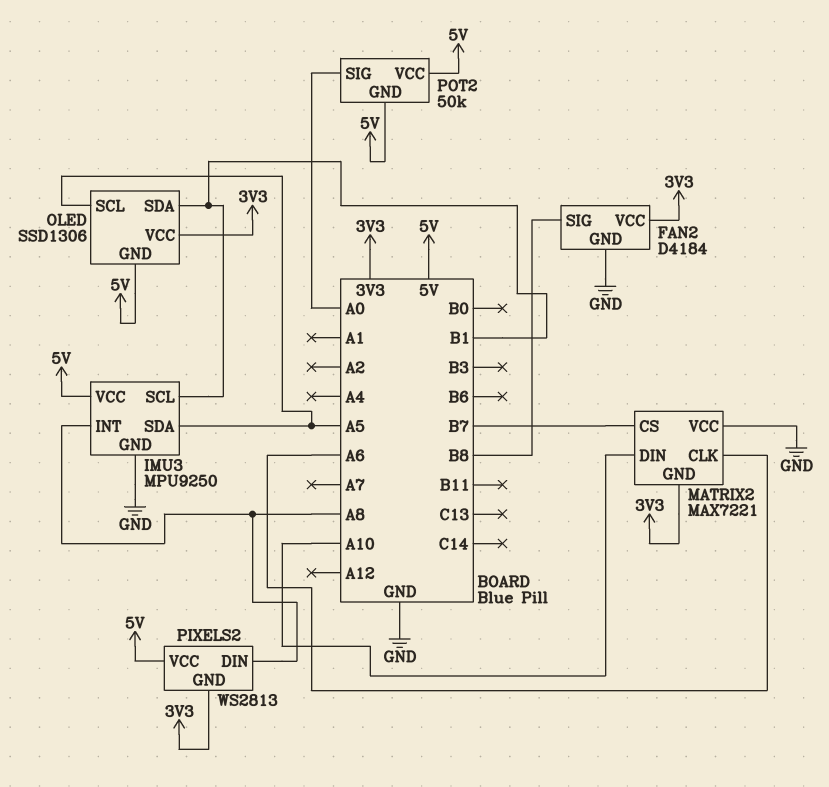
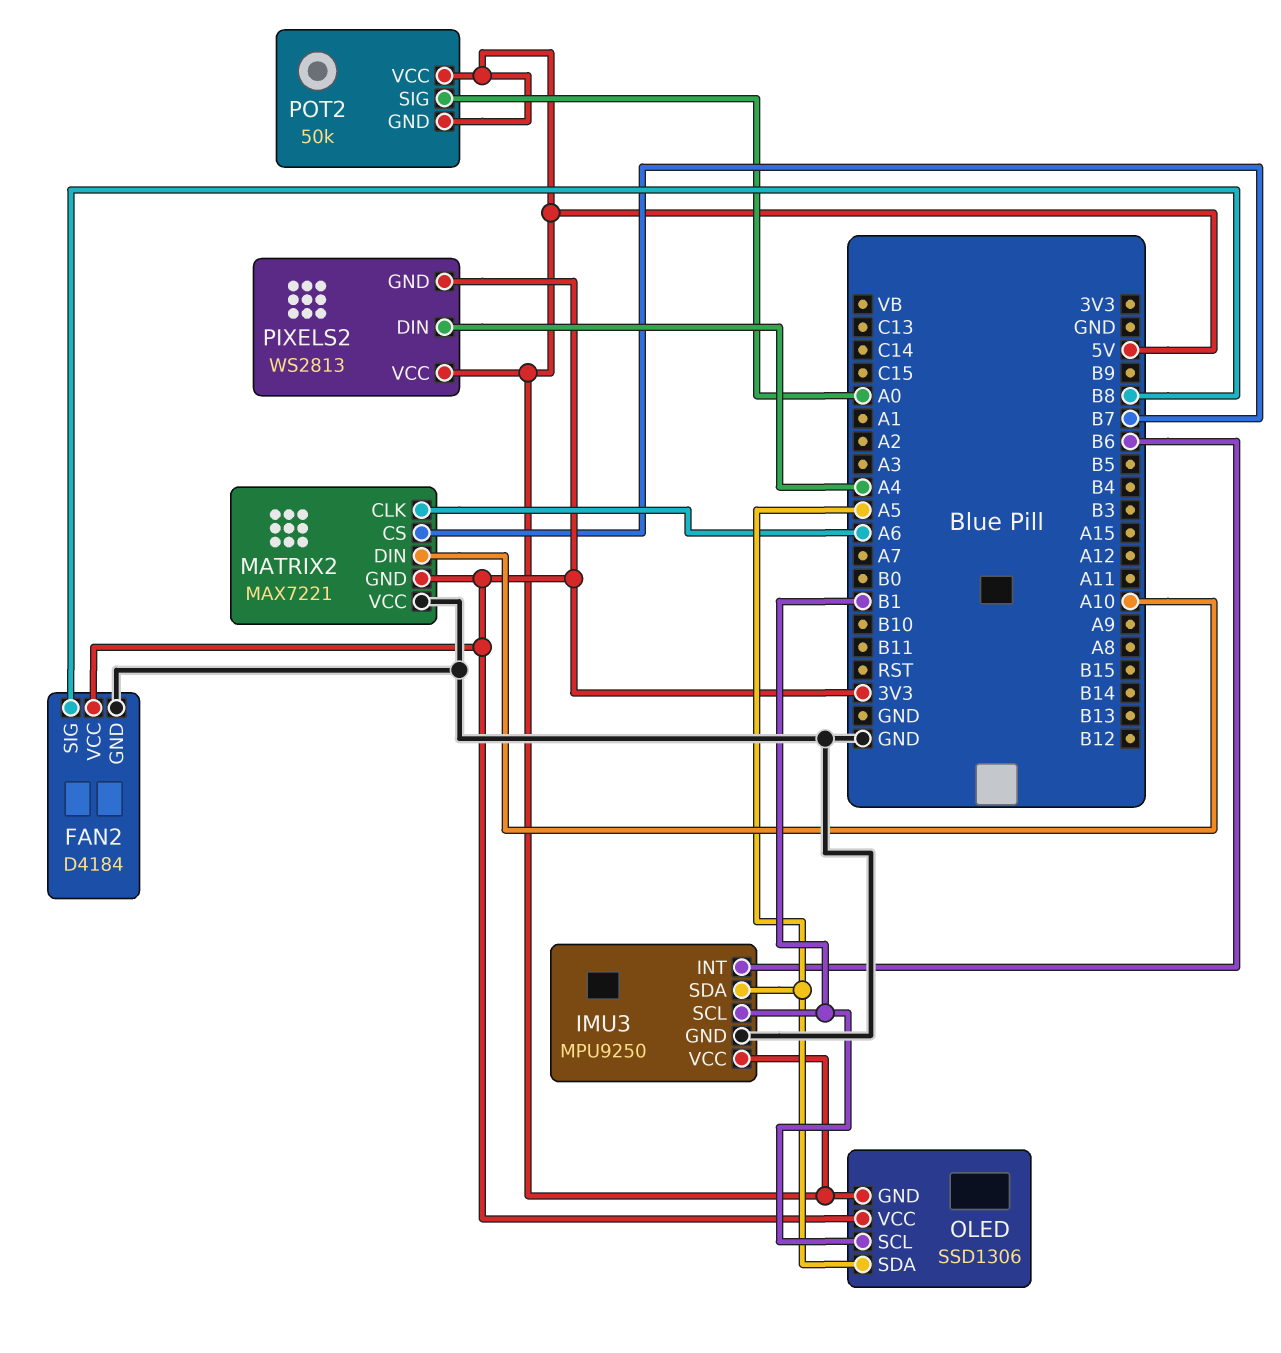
IMU3 pin INT: A8 -> B6
OLED pin SCL: A5 -> B1
OLED pin SDA: B1 -> A5
PIXELS2 pin DIN: A8 -> A4

